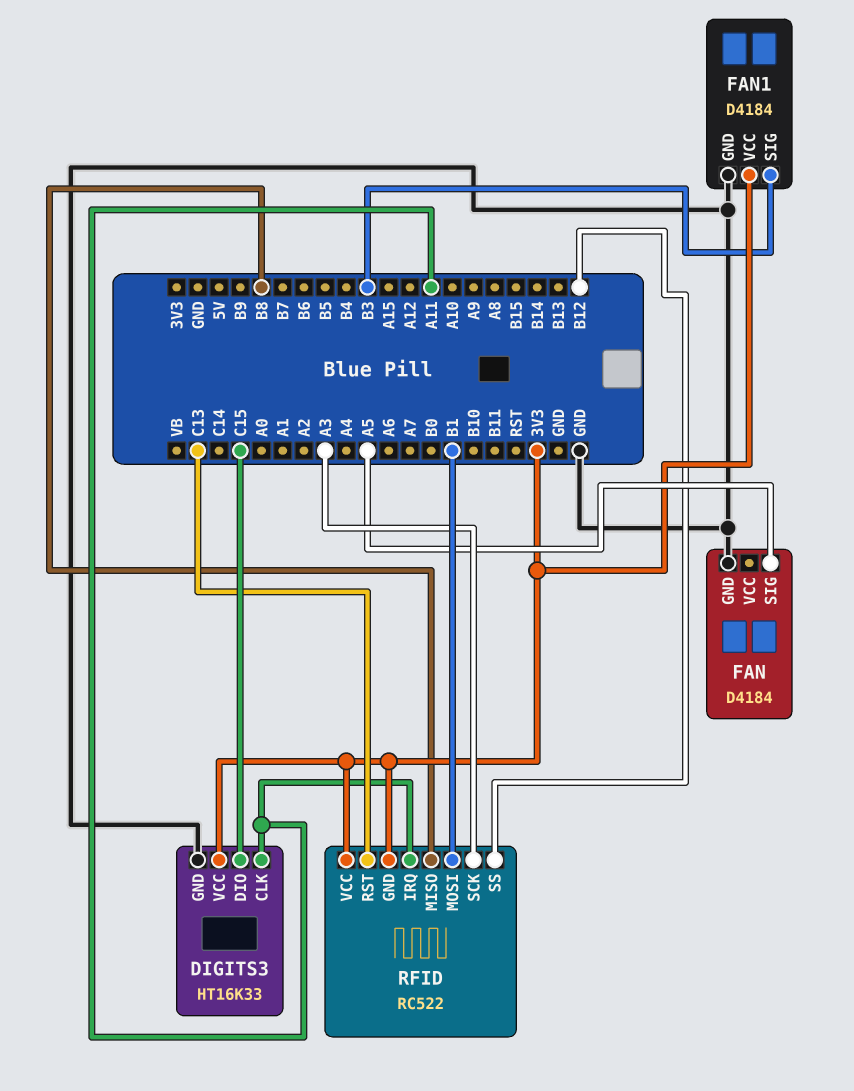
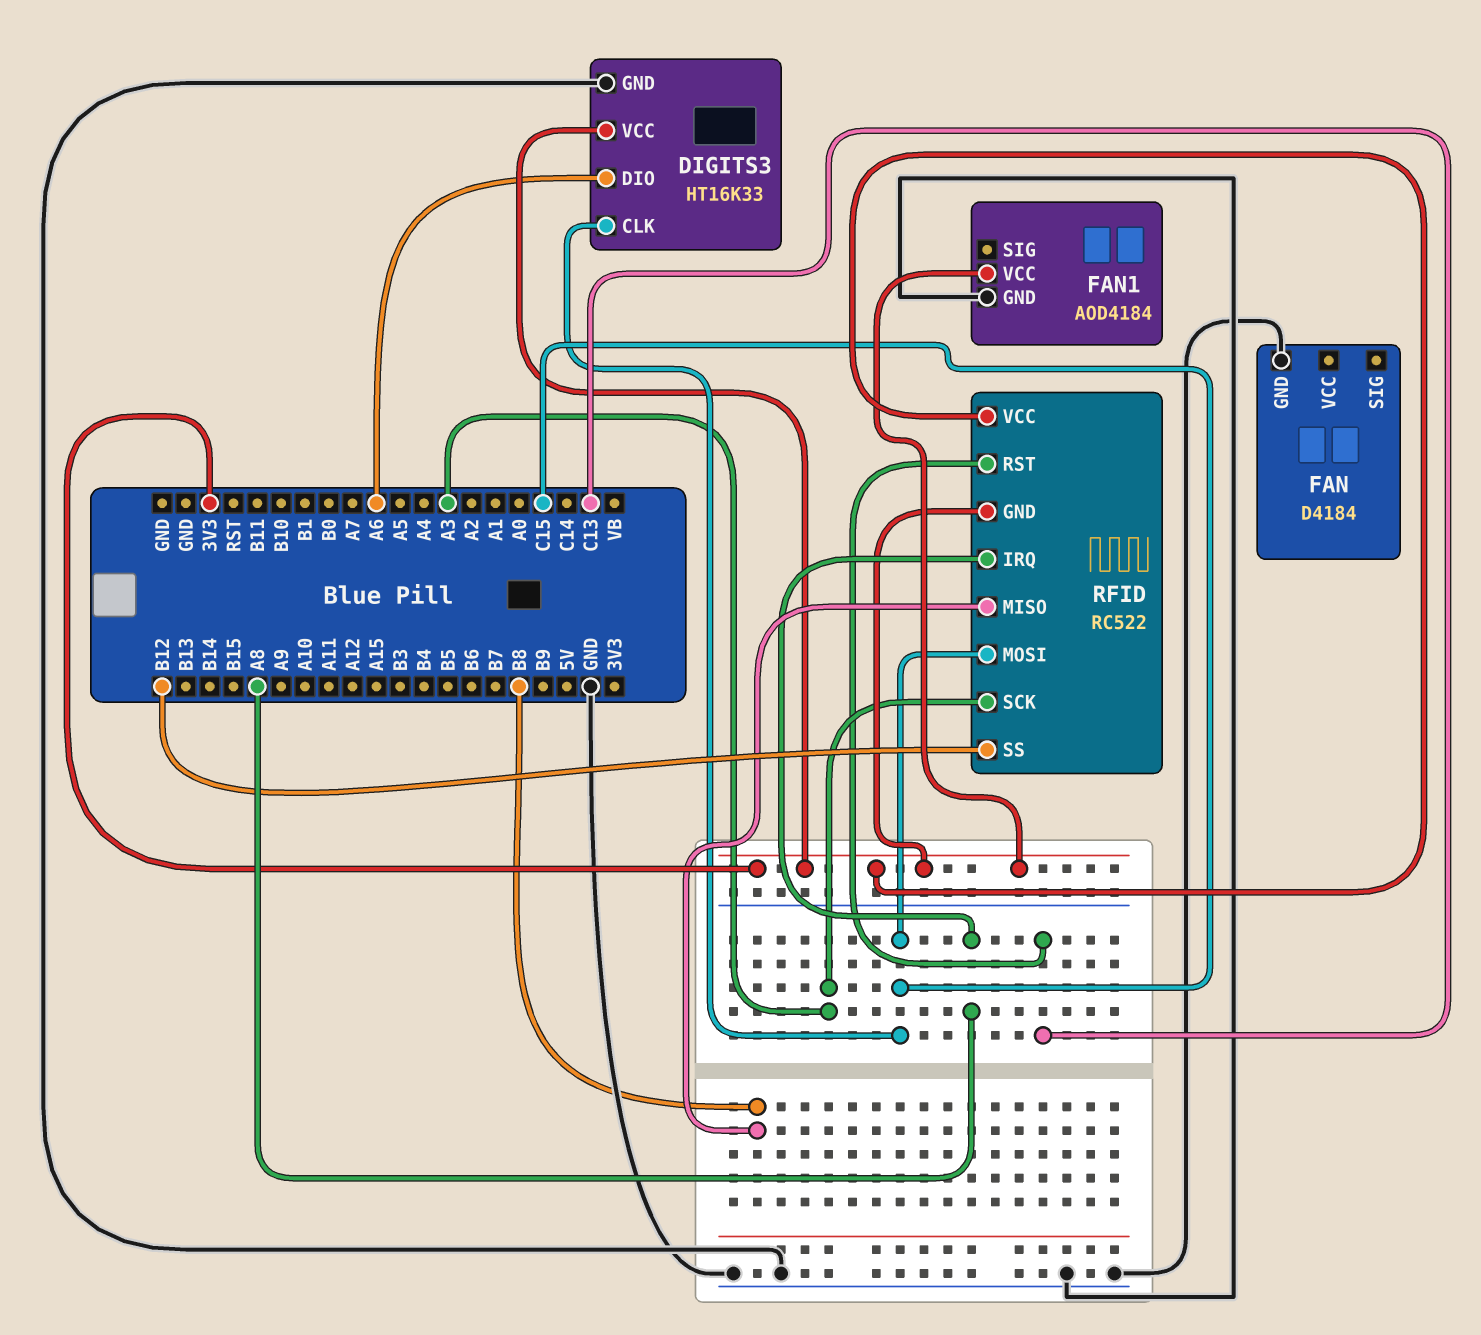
DIGITS3 pin CLK: A11 -> C15
DIGITS3 pin DIO: C15 -> A6
FAN pin SIG: A5 -> none
FAN1: D4184 -> AOD4184
FAN1 pin SIG: B3 -> none
RFID pin IRQ: A11 -> A8
RFID pin MOSI: B1 -> C15

